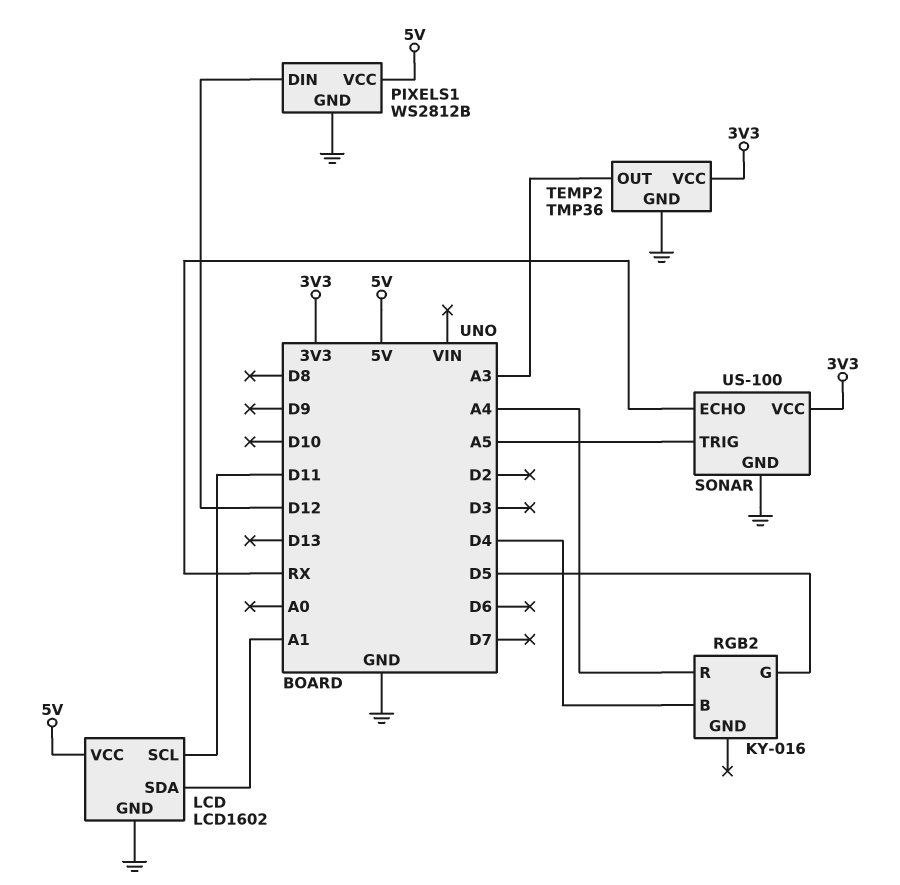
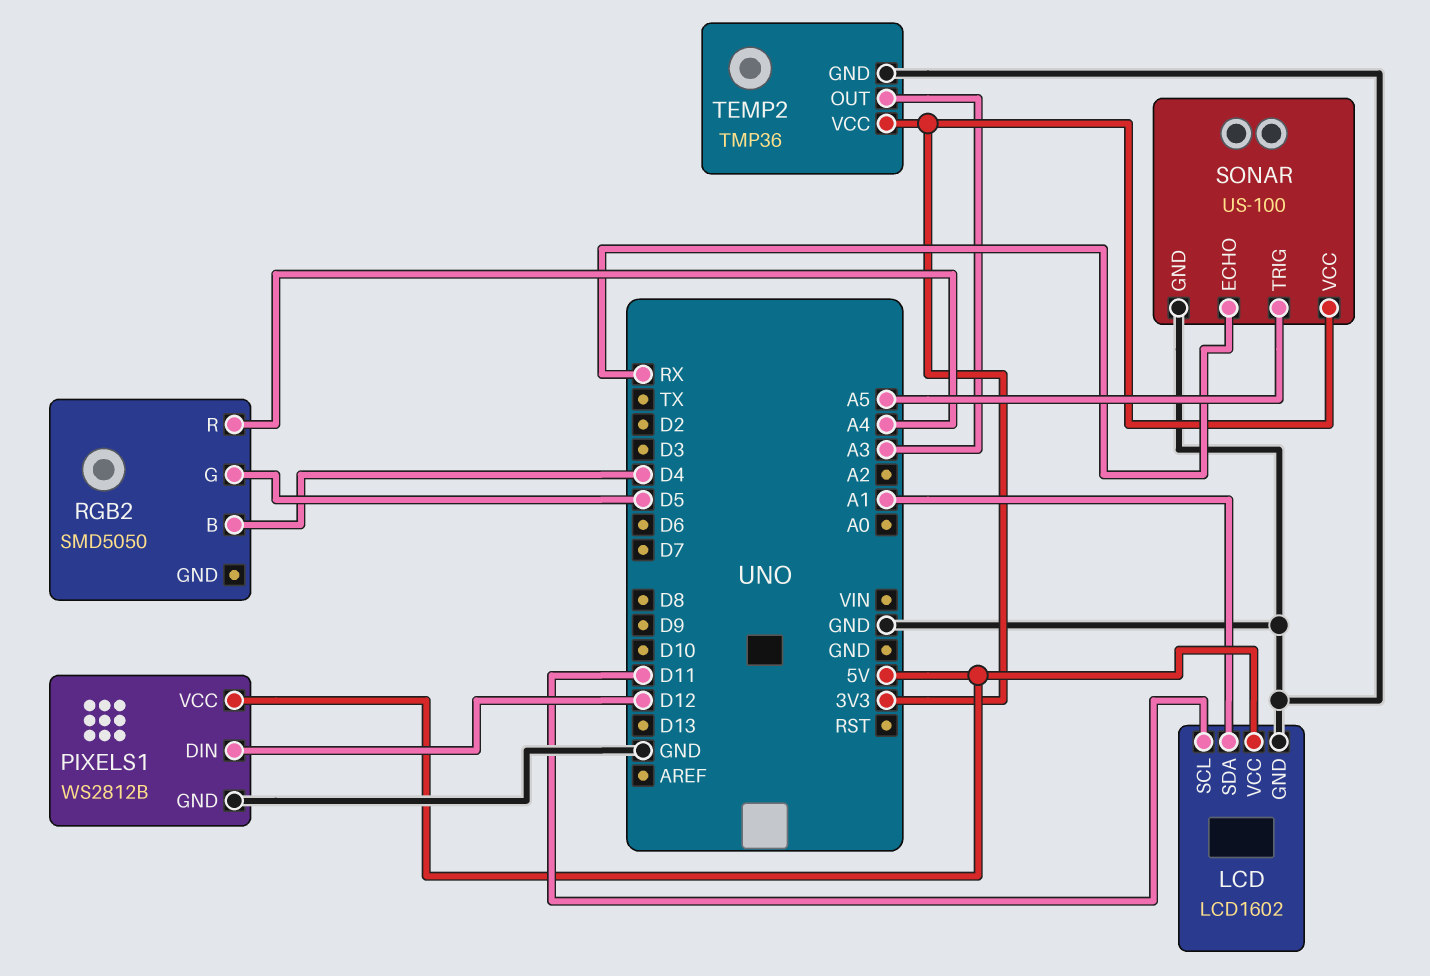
RGB2: KY-016 -> SMD5050

